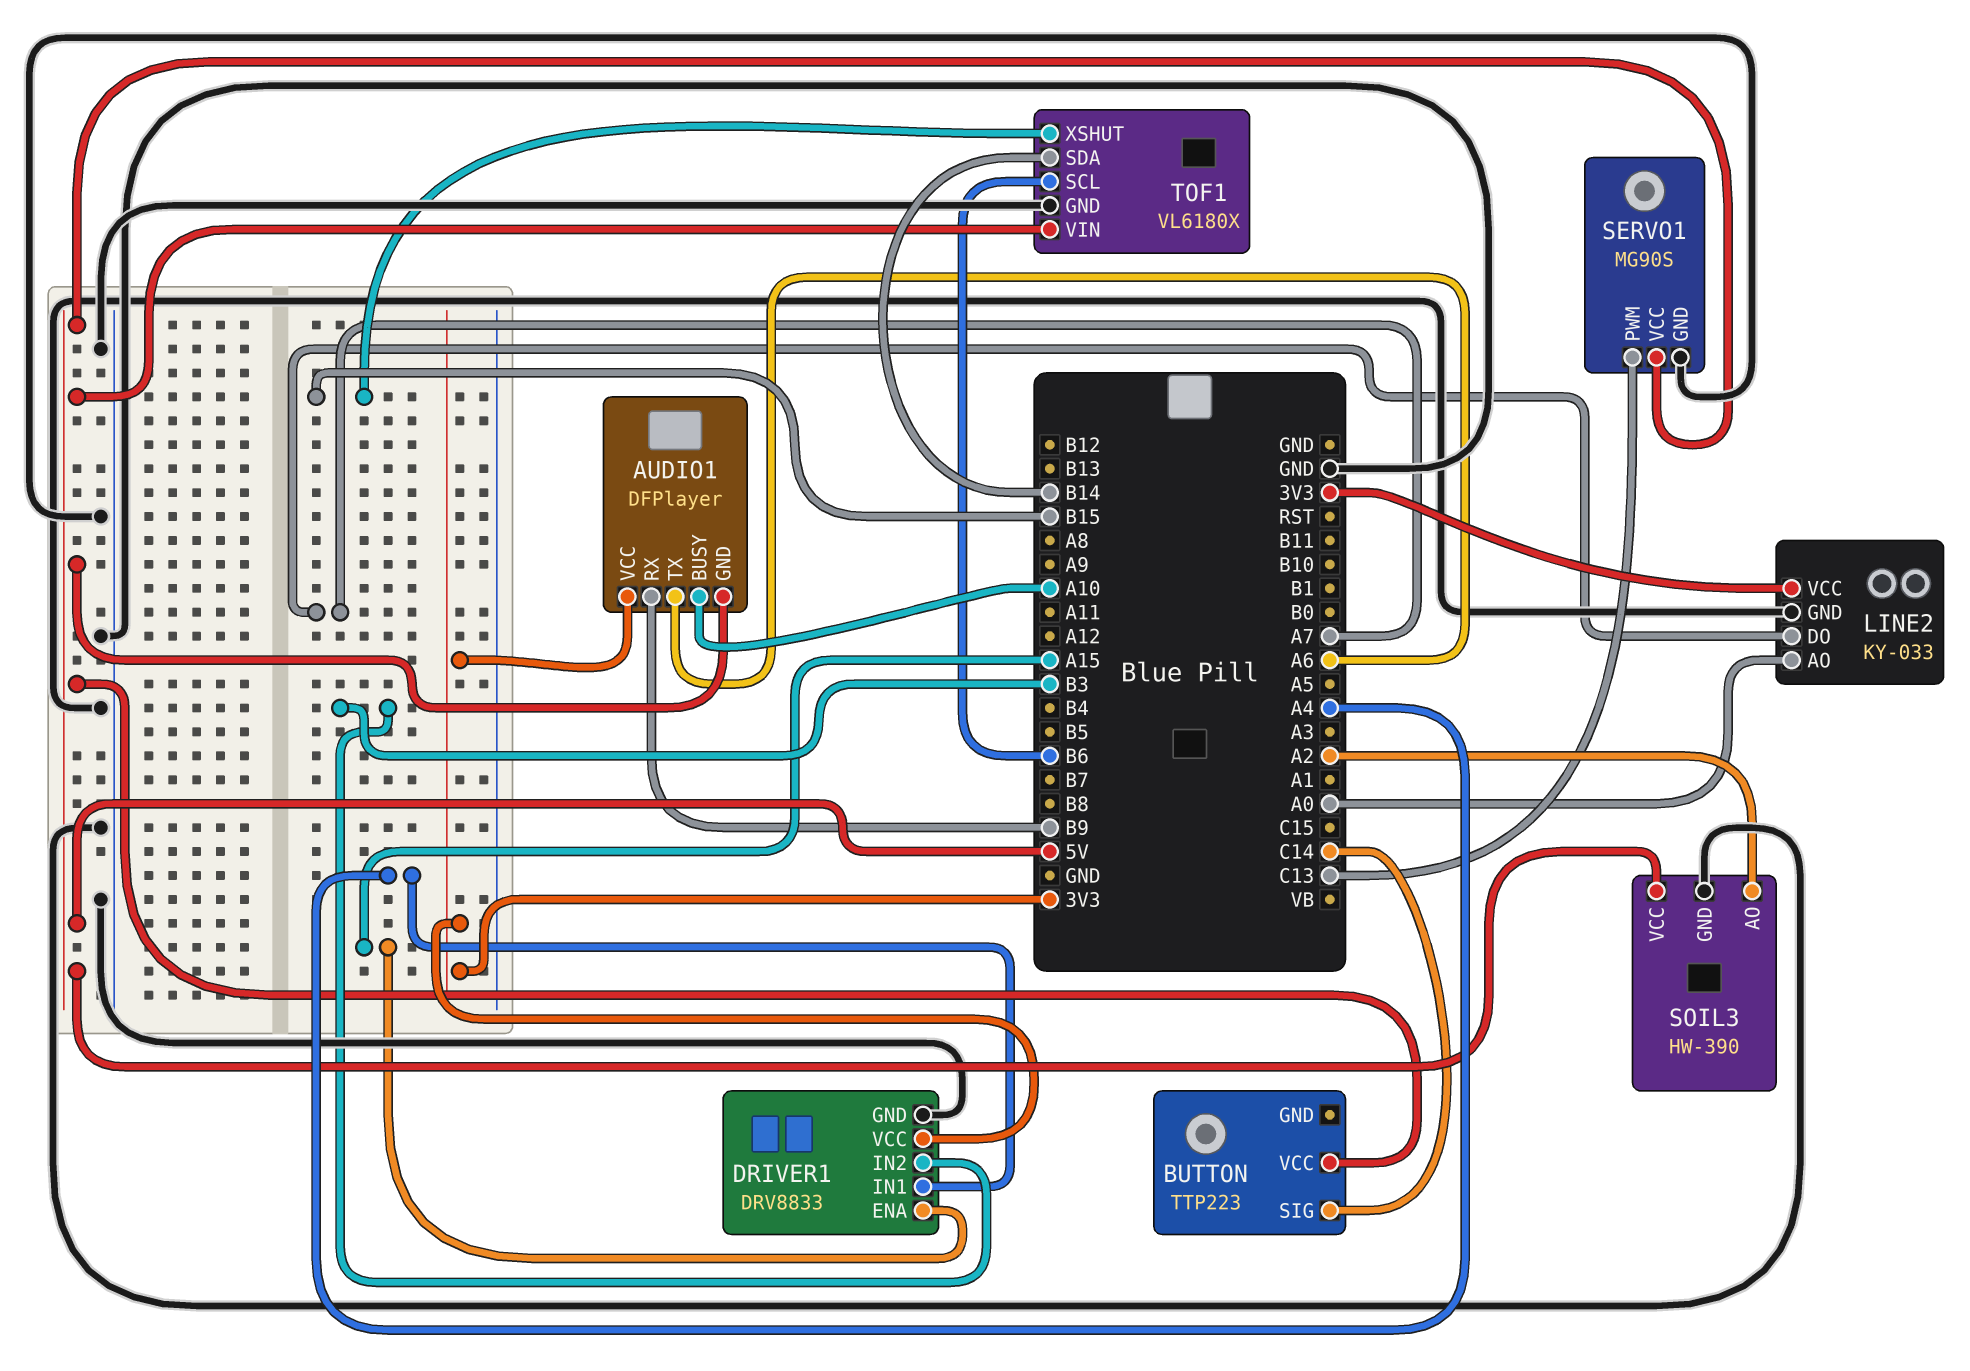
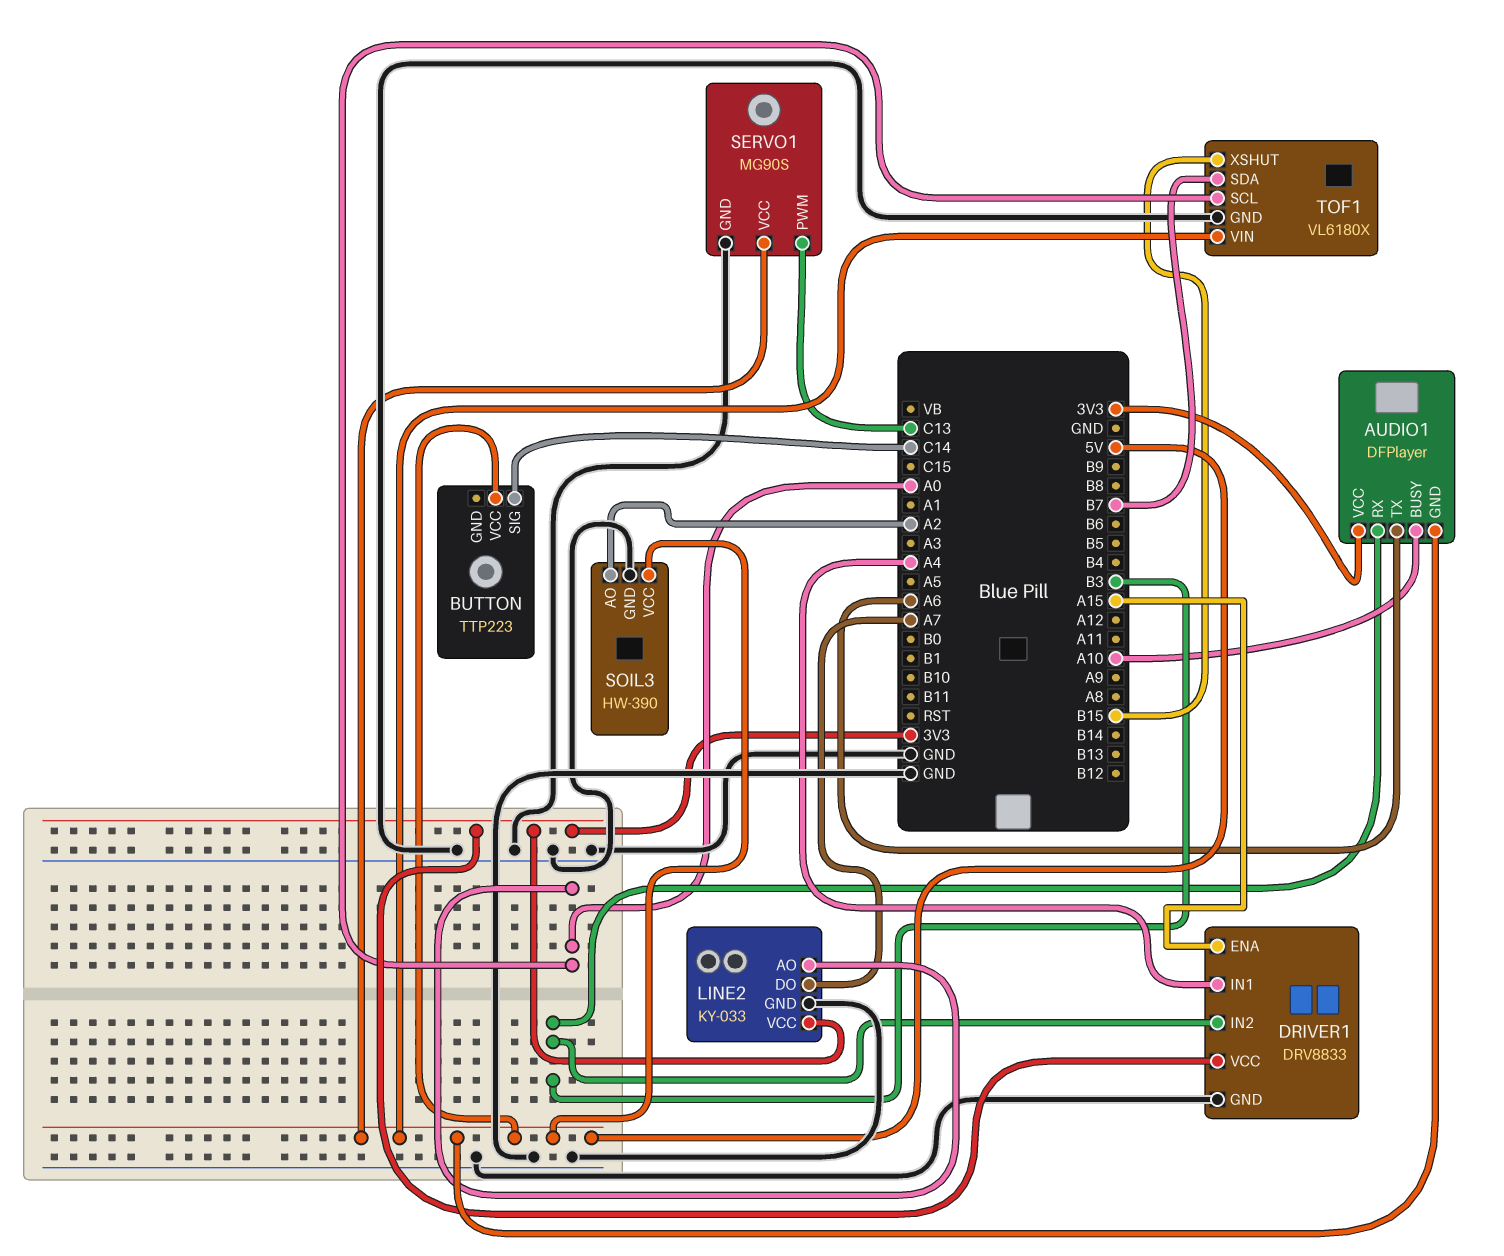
AUDIO1 pin RX: B9 -> B3
TOF1 pin SCL: B6 -> A0
TOF1 pin SDA: B14 -> B7

